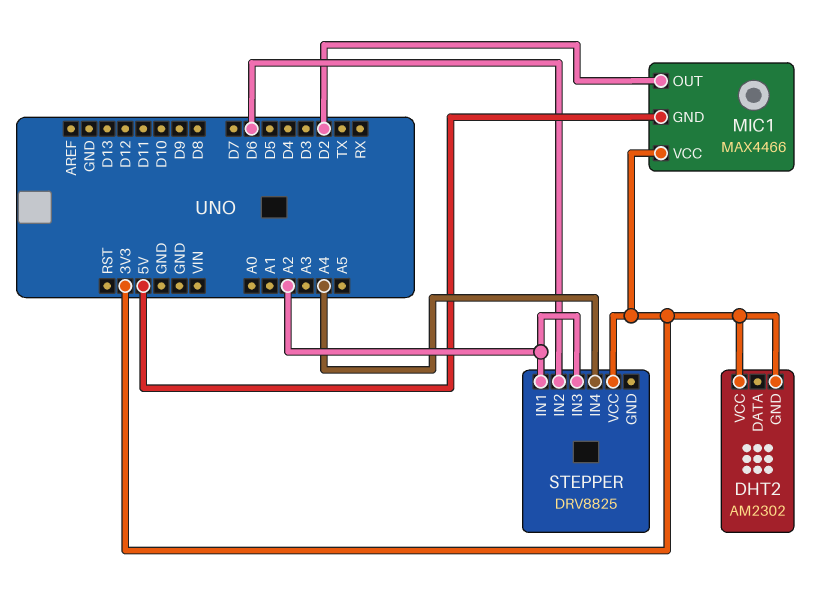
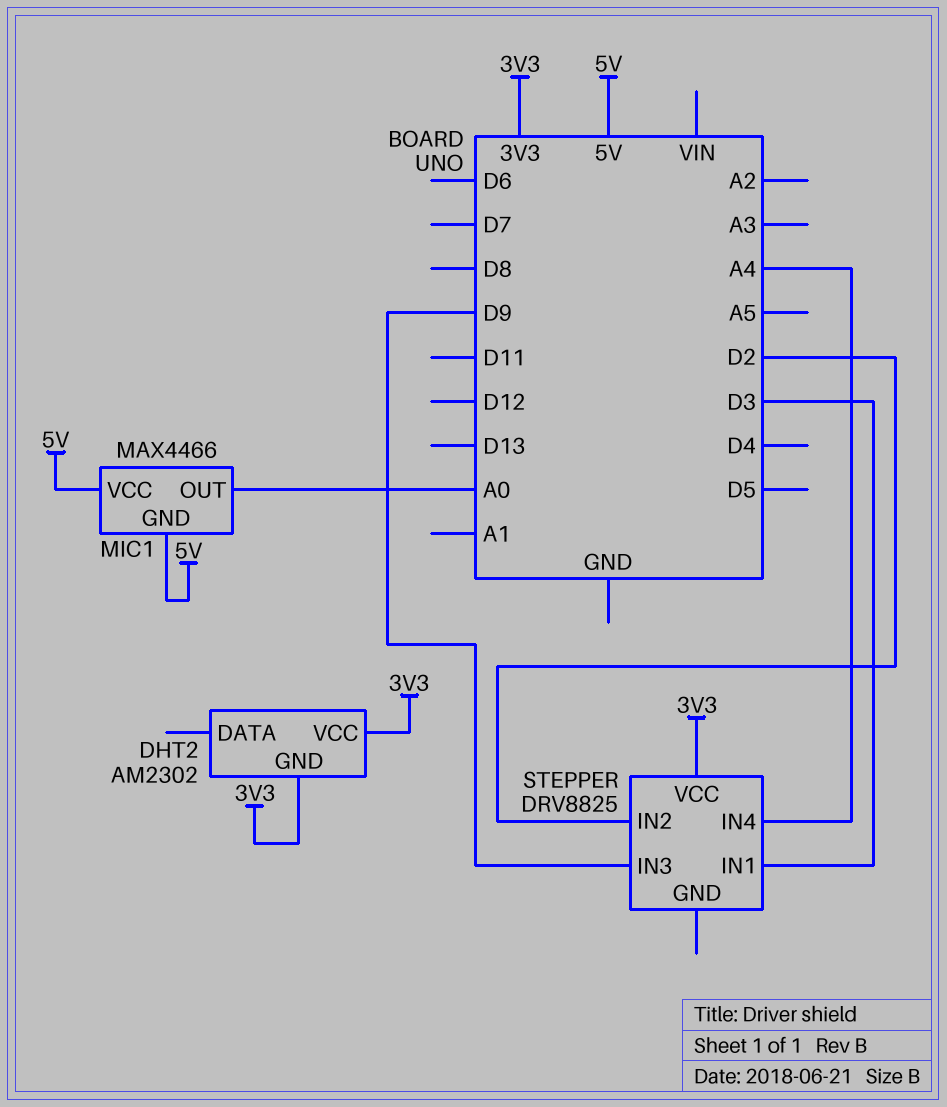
MIC1 pin OUT: D2 -> A0
MIC1 pin VCC: 3V3 -> 5V
STEPPER pin IN1: A2 -> D3
STEPPER pin IN2: D6 -> D2
STEPPER pin IN3: A2 -> D9

